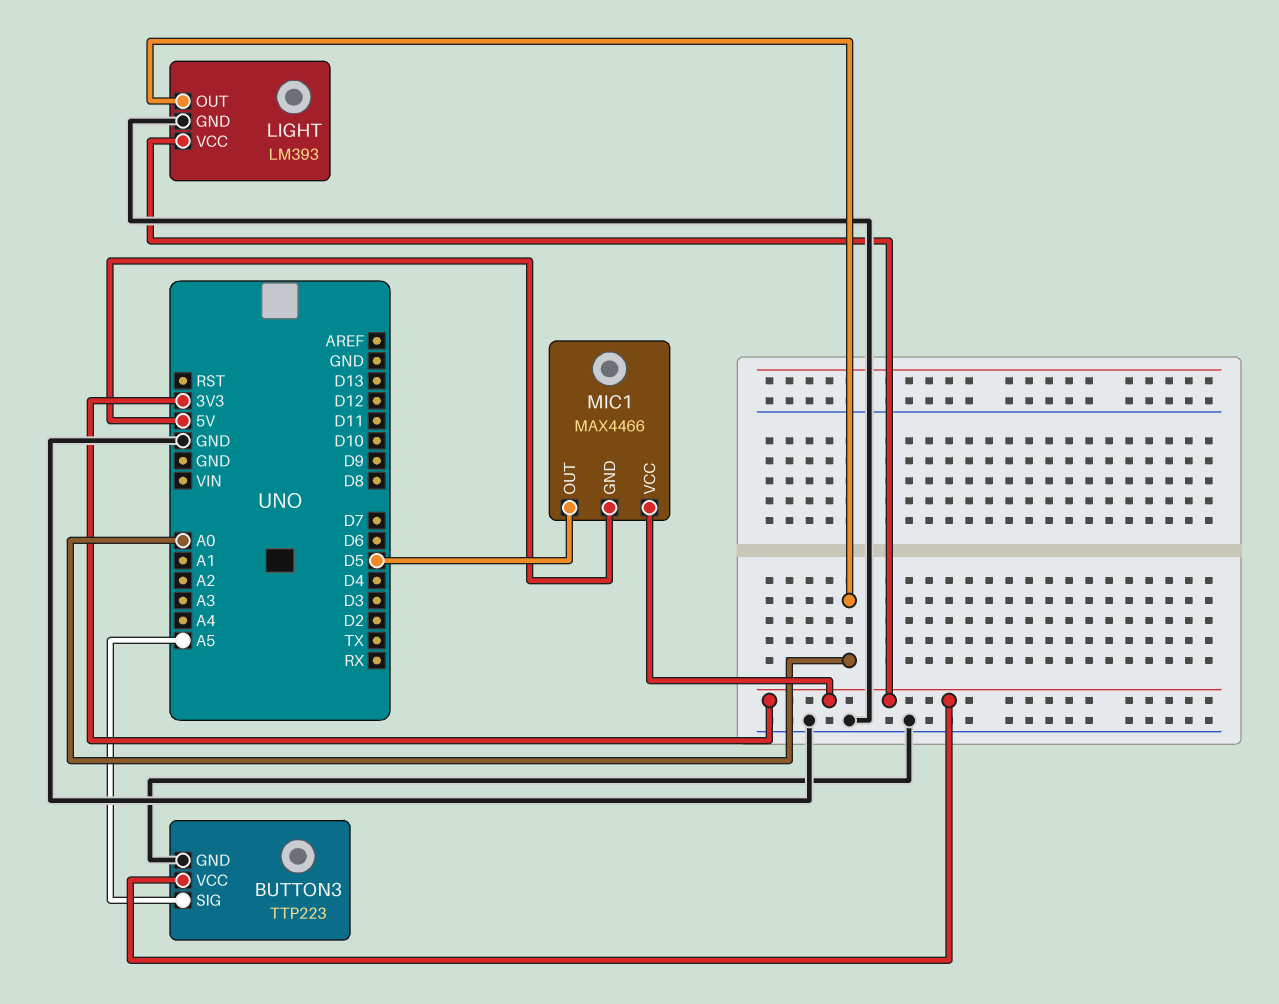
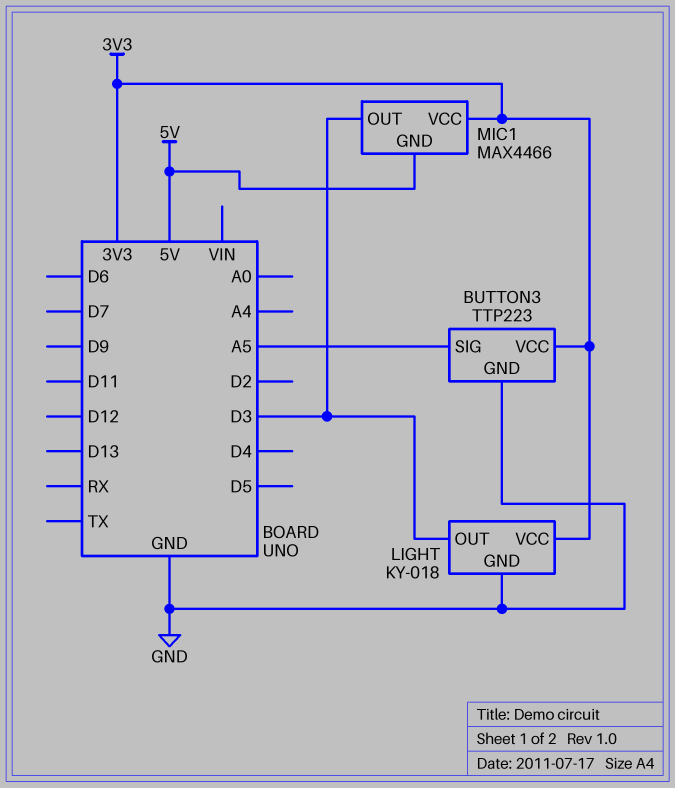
LIGHT: LM393 -> KY-018
LIGHT pin OUT: A0 -> D3
MIC1 pin OUT: D5 -> D3

